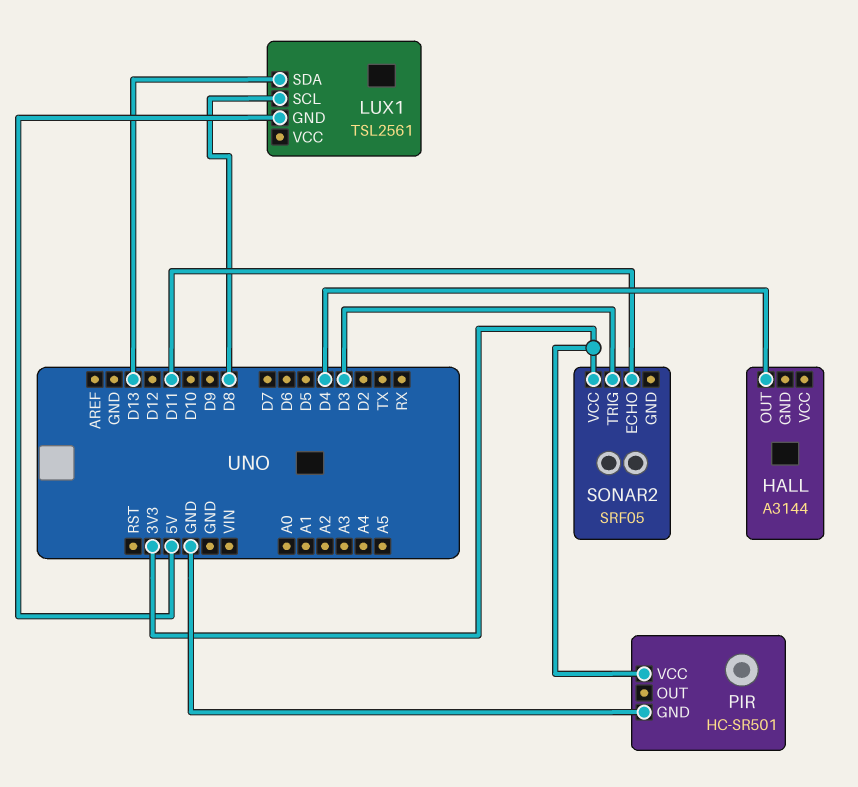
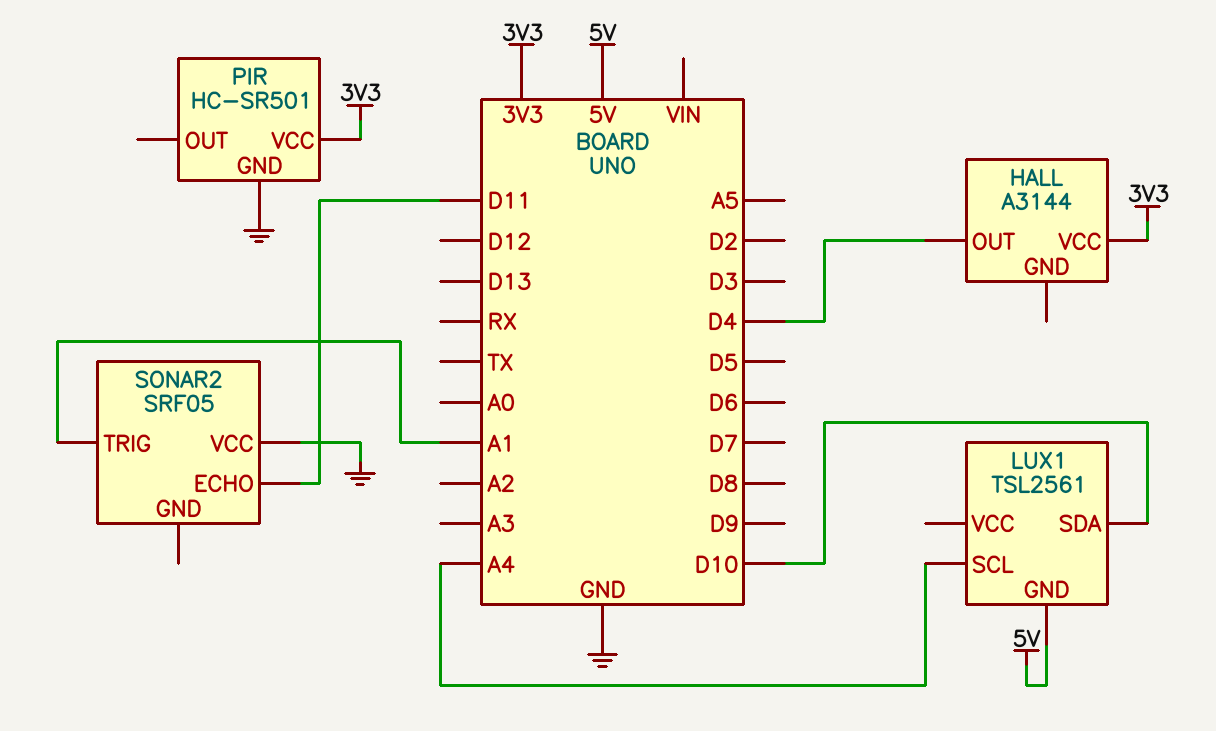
HALL pin VCC: none -> 3V3
LUX1 pin SCL: D8 -> A4
LUX1 pin SDA: D13 -> D10
SONAR2 pin TRIG: D3 -> A1
SONAR2 pin VCC: 3V3 -> GND

